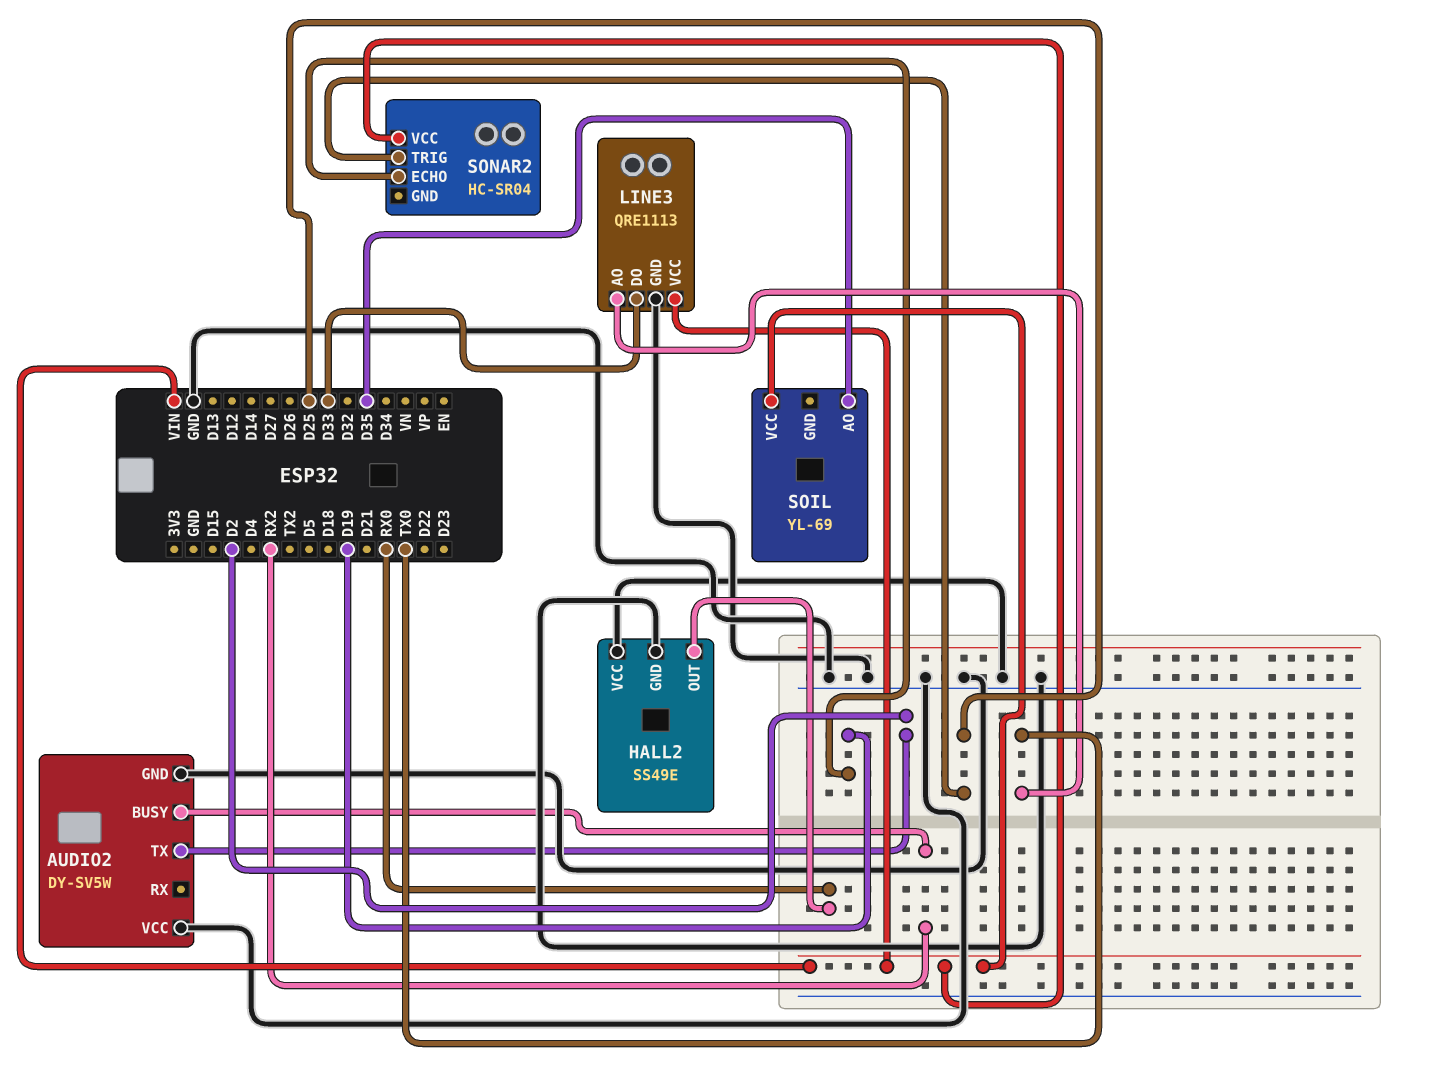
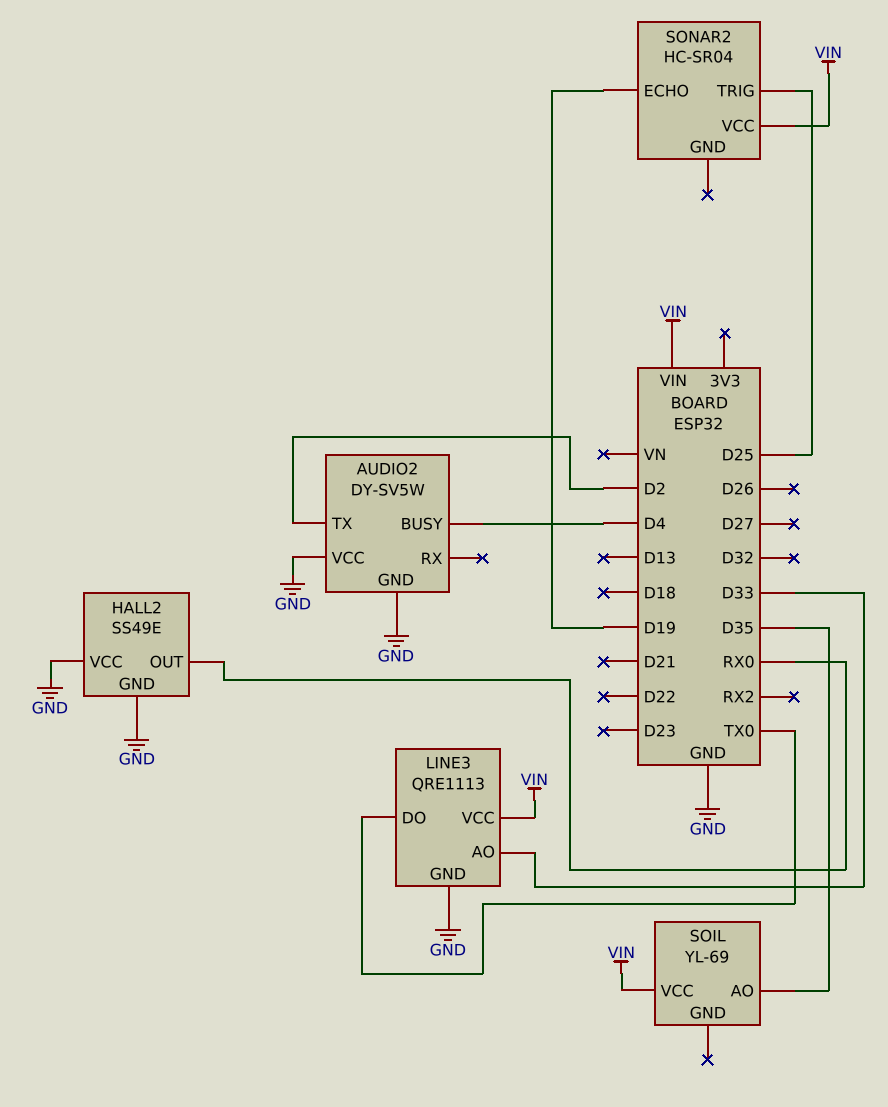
AUDIO2 pin BUSY: RX2 -> D4
LINE3 pin AO: TX0 -> D33
LINE3 pin DO: D33 -> TX0

